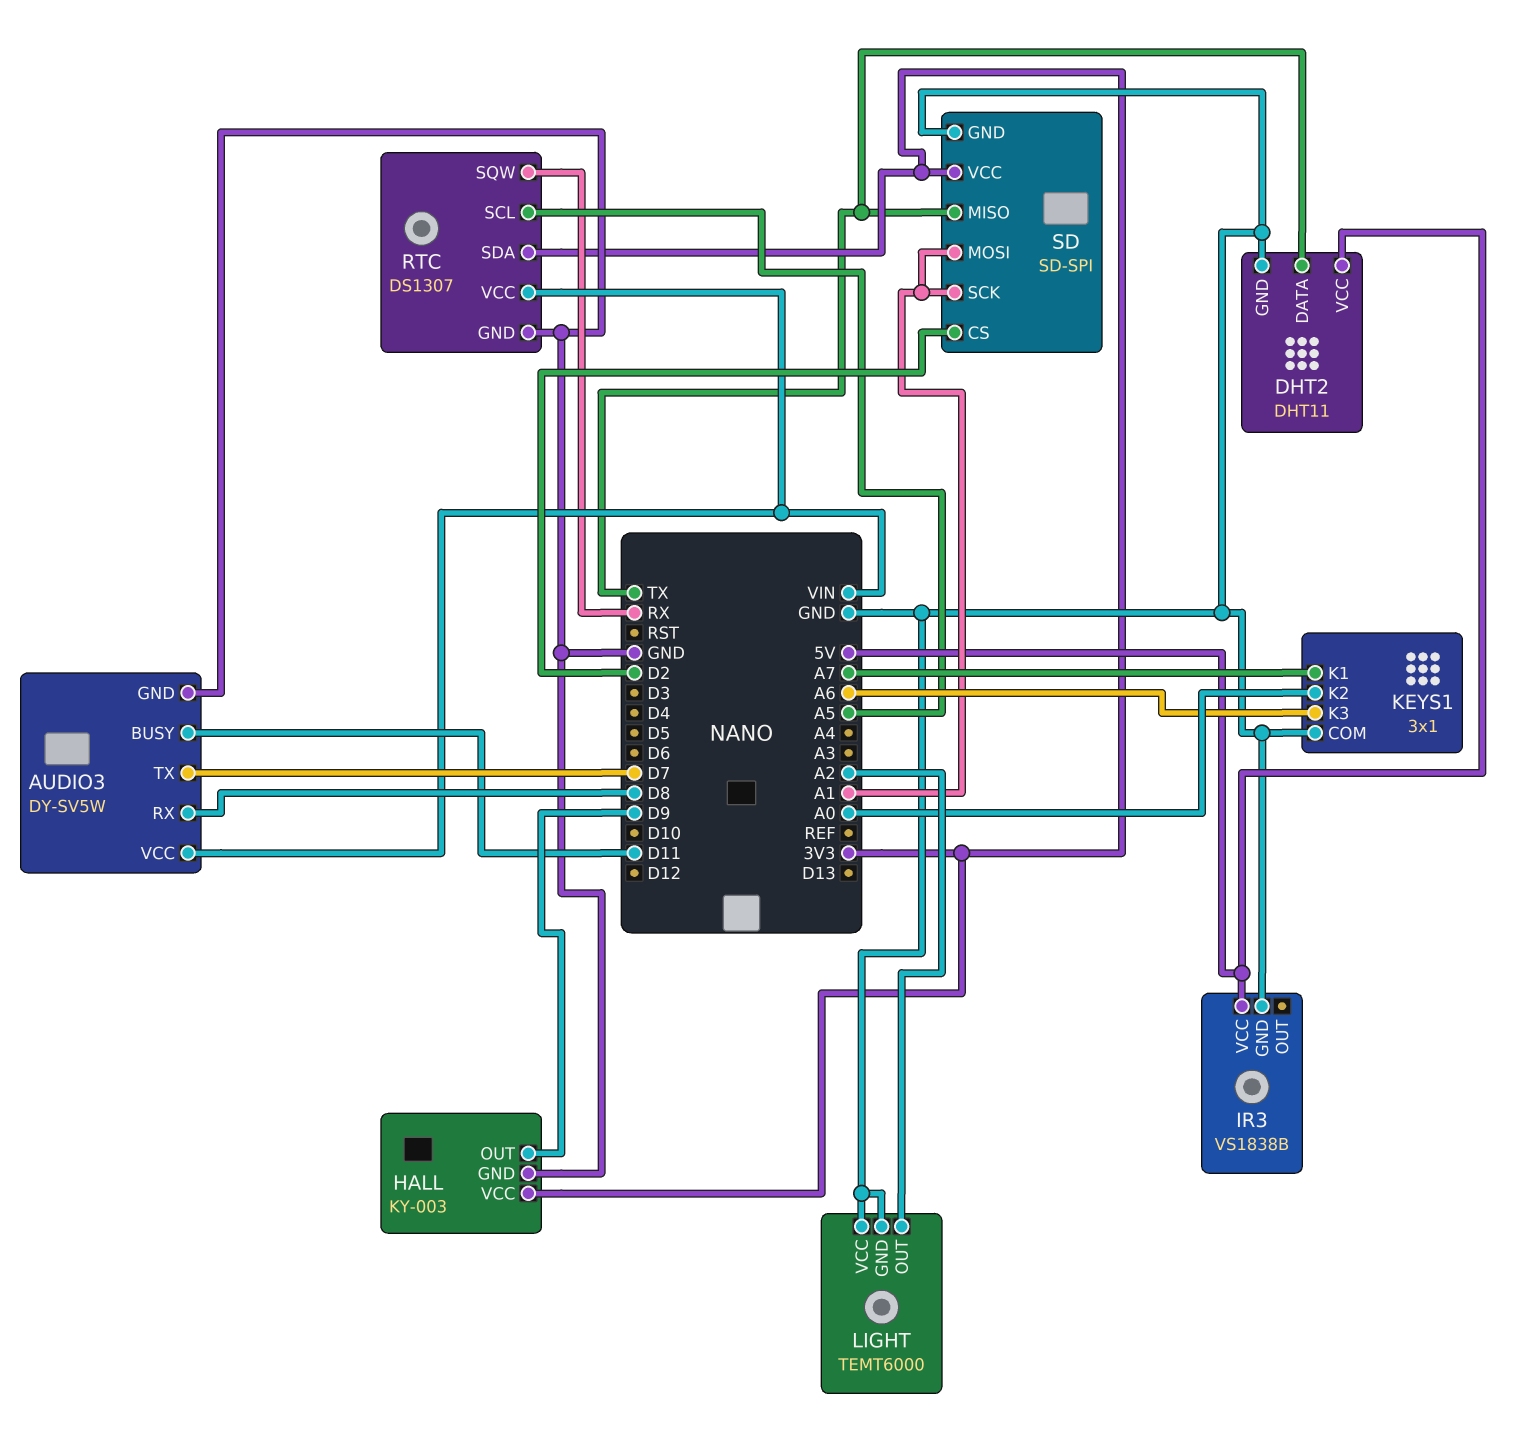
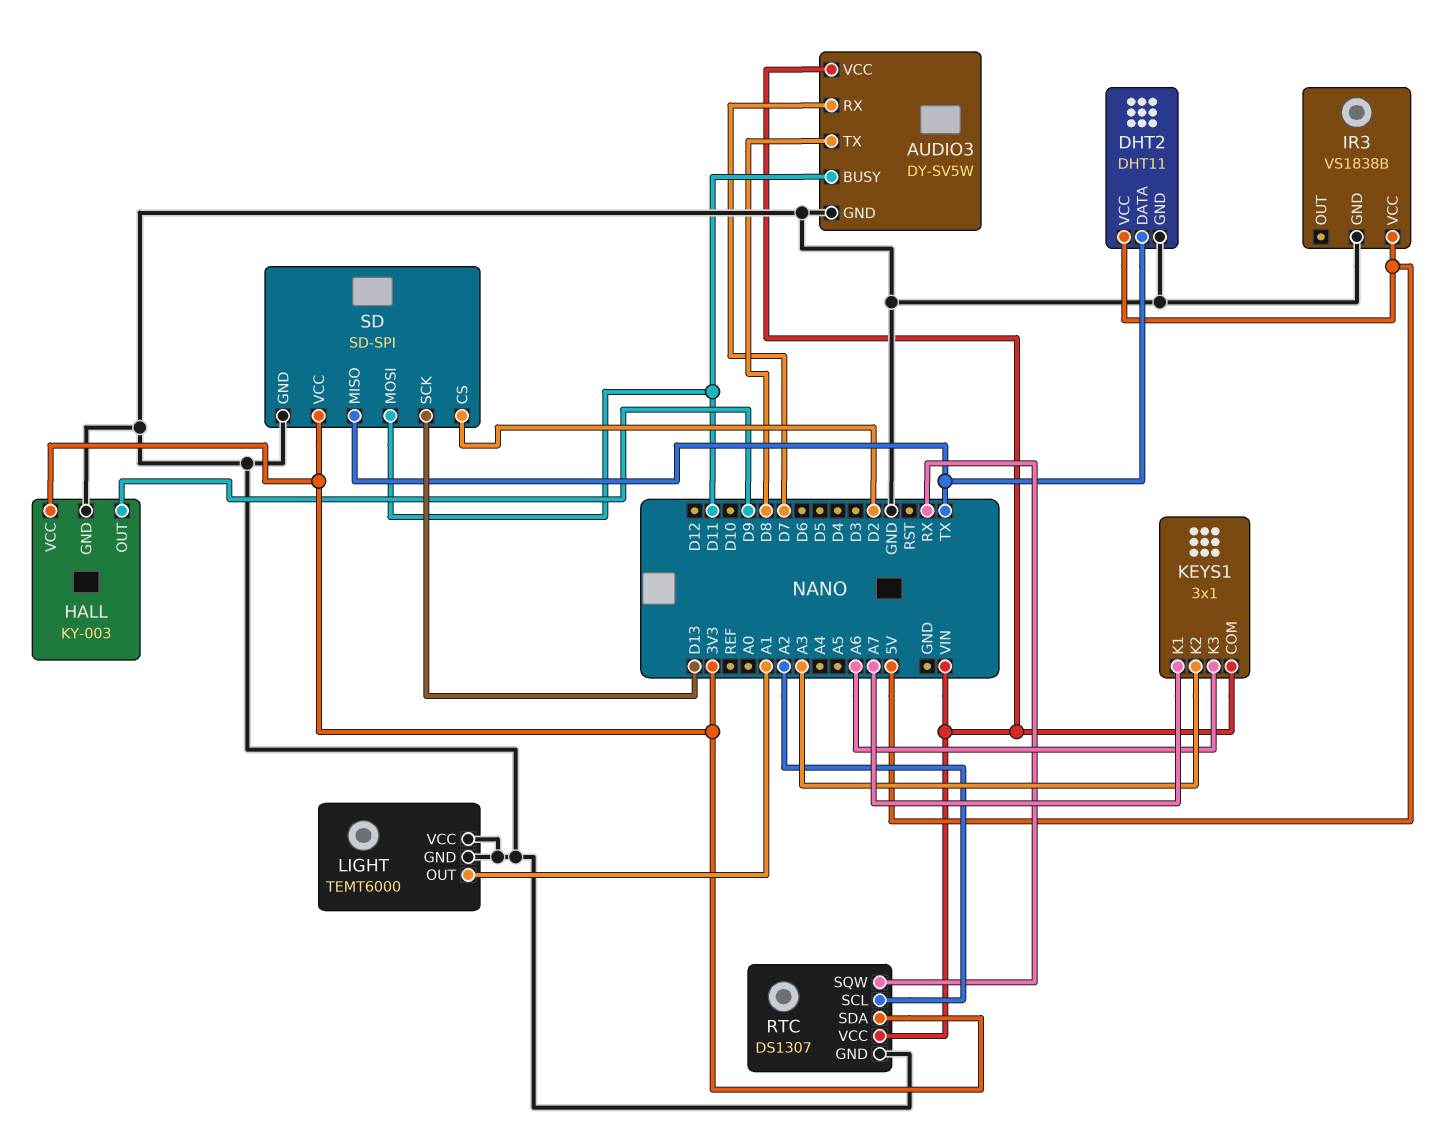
AUDIO3 pin RX: D8 -> D7
AUDIO3 pin TX: D7 -> D8
KEYS1 pin COM: GND -> VIN
KEYS1 pin K2: A0 -> A3
LIGHT pin OUT: A2 -> A1
RTC pin SCL: A5 -> A2
SD pin MOSI: A1 -> D11
SD pin SCK: A1 -> D13

